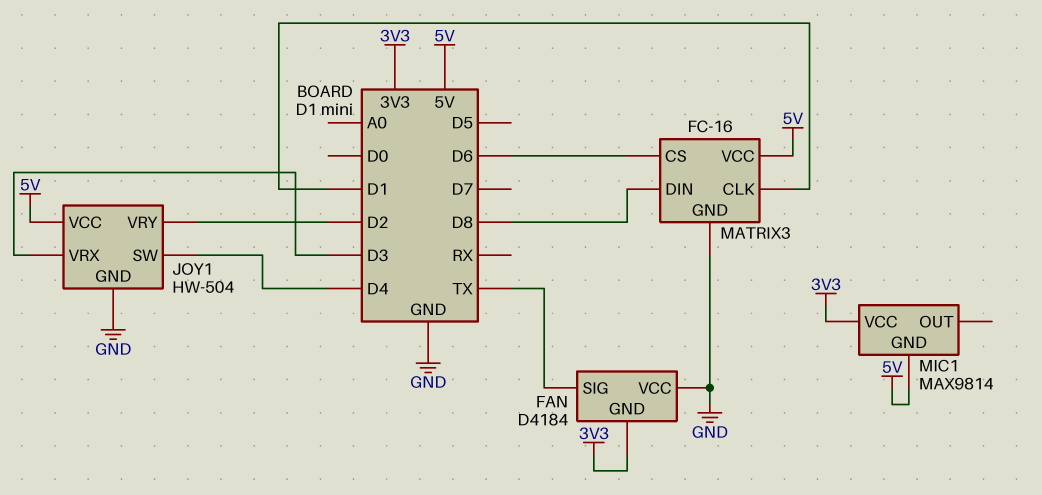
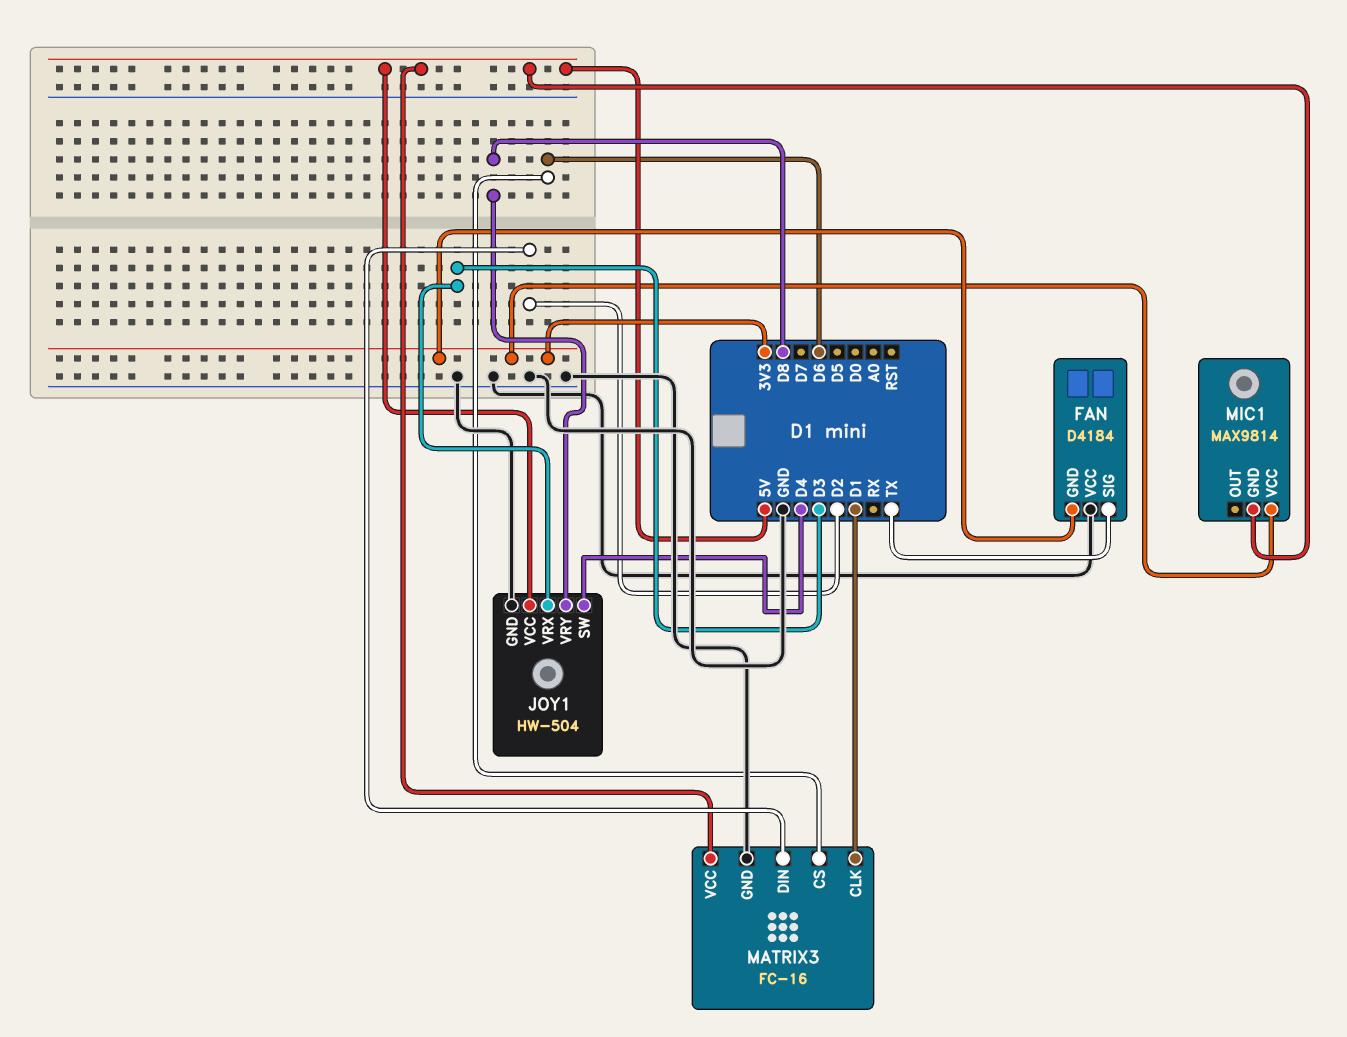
JOY1 pin VRY: D2 -> D8
MATRIX3 pin DIN: D8 -> D2

